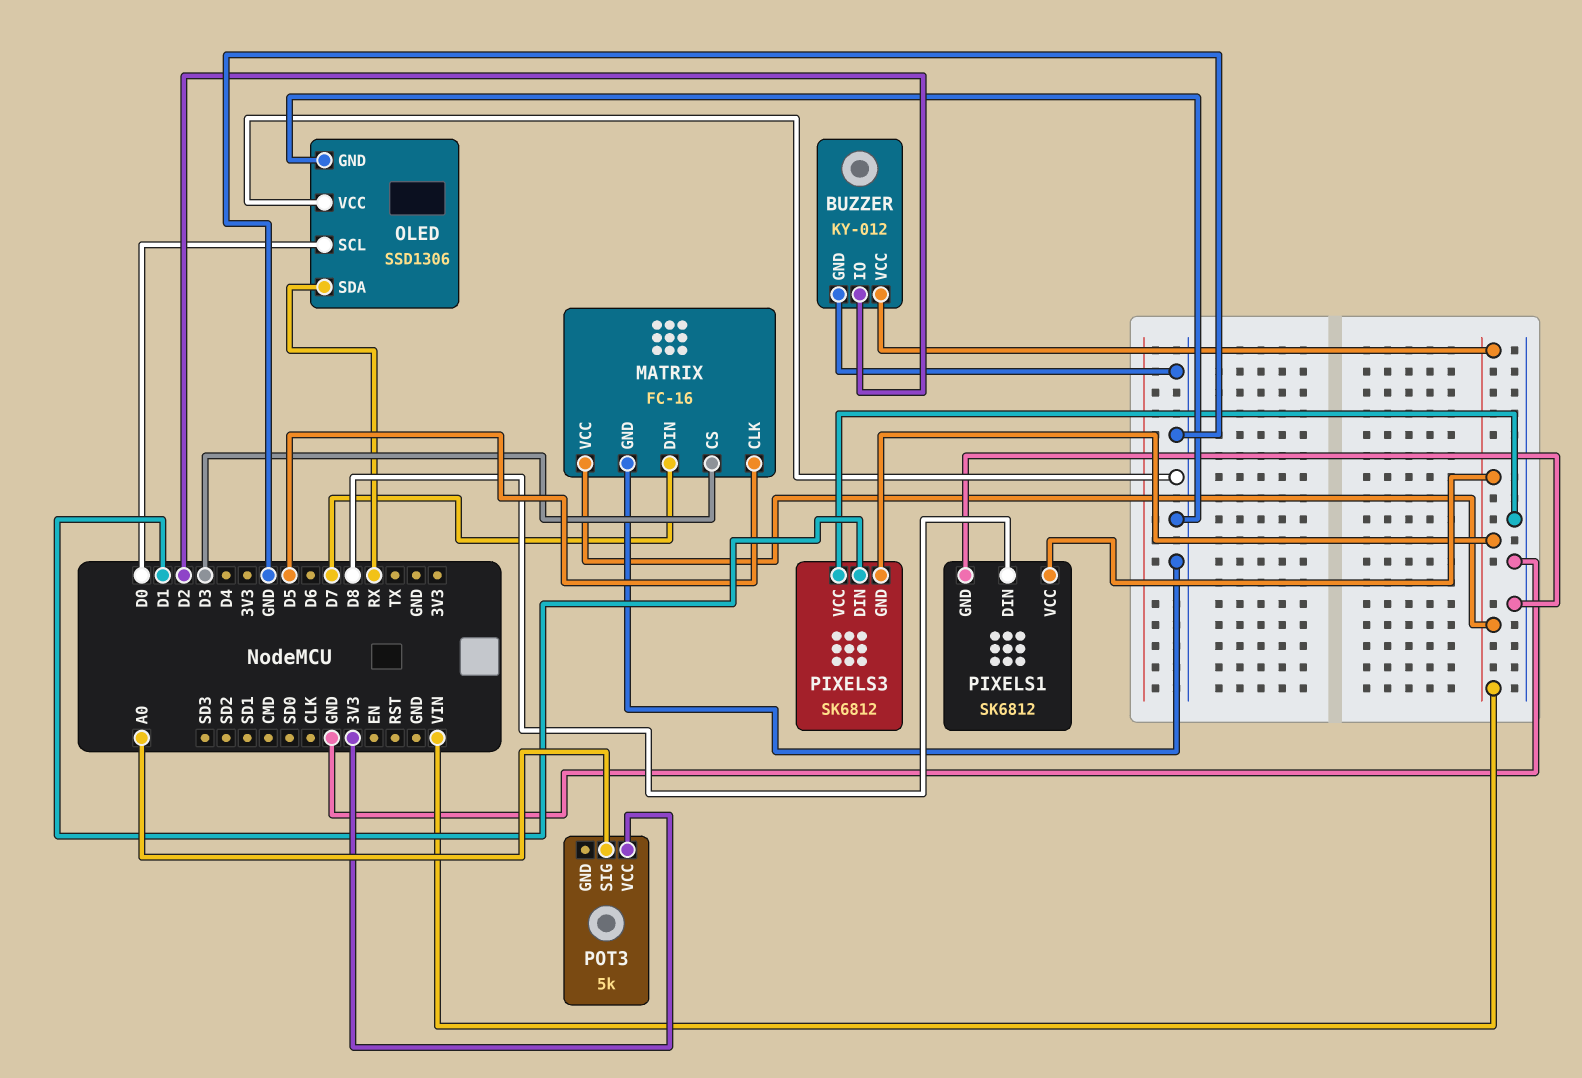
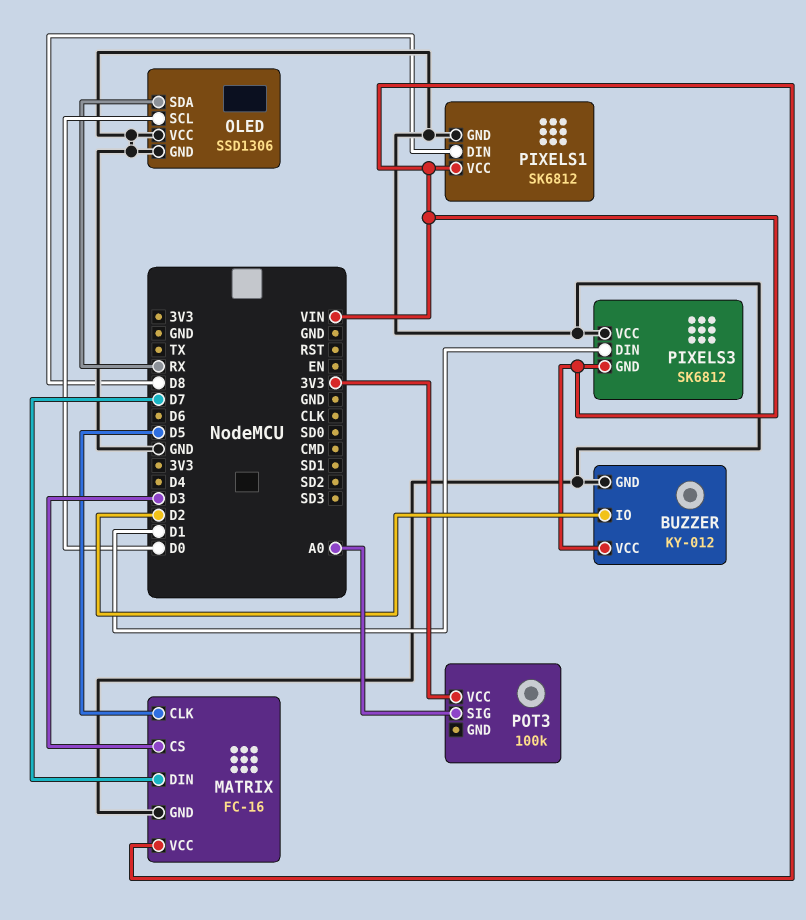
POT3: 5k -> 100k

